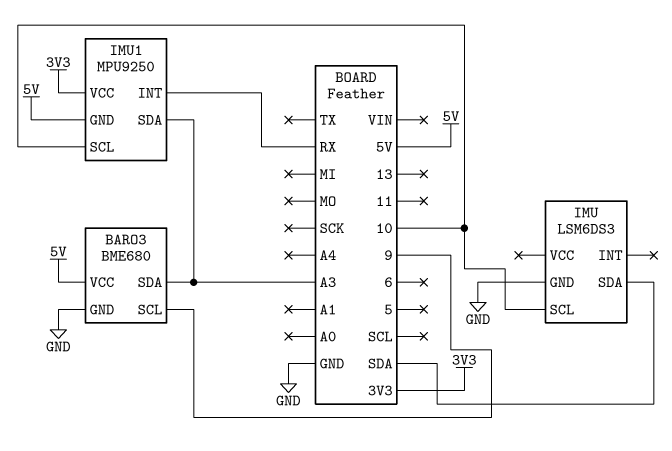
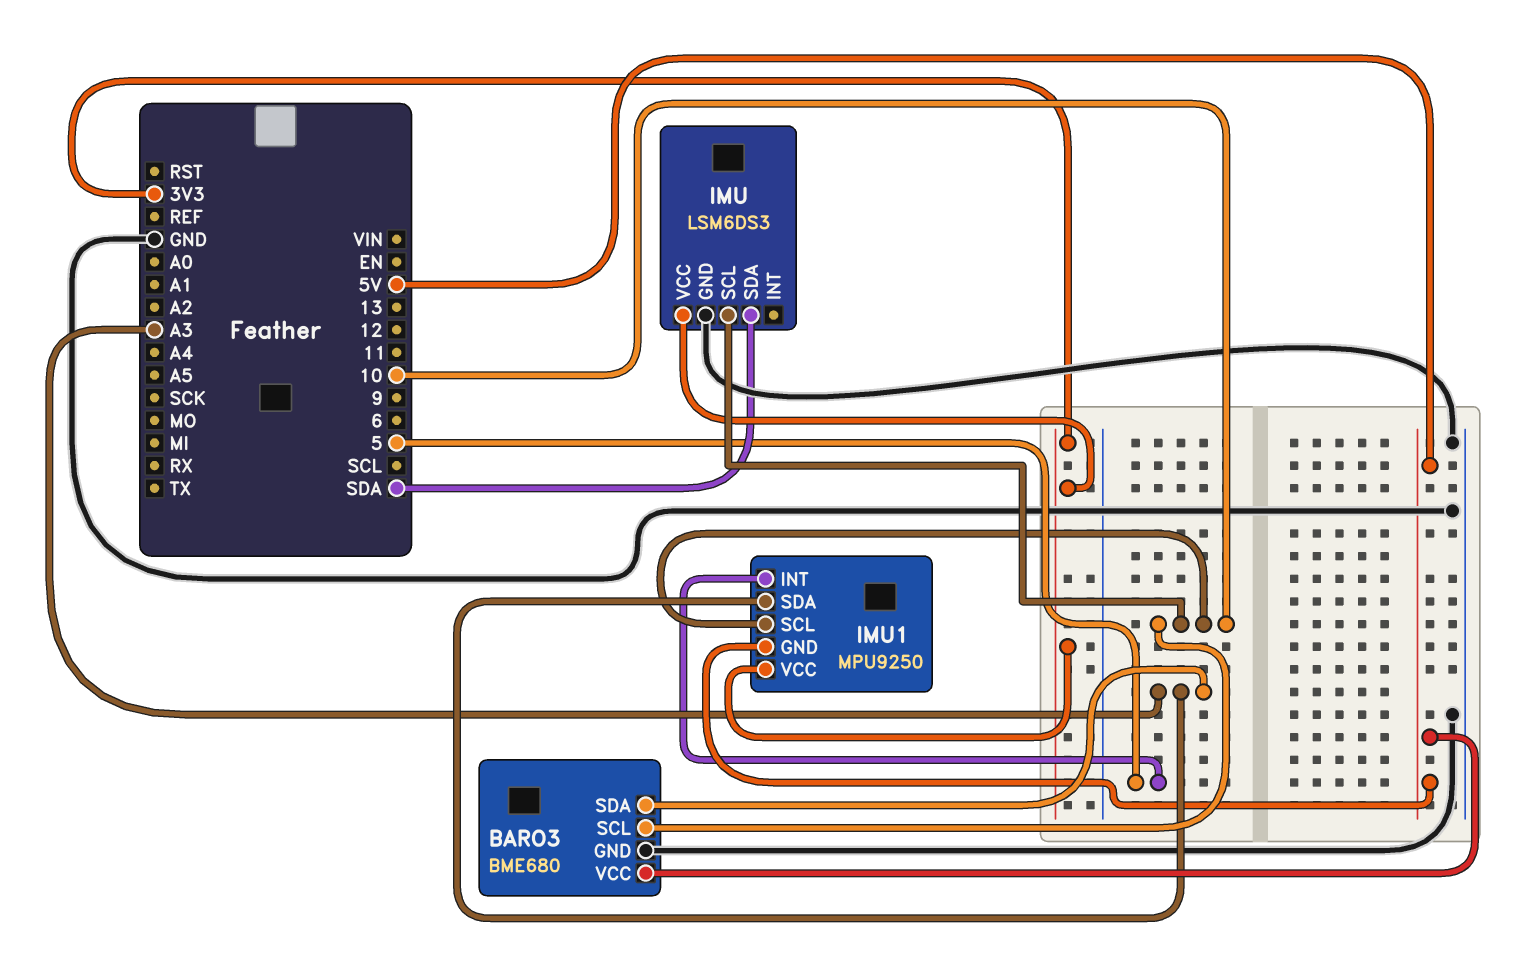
BARO3 pin SCL: 9 -> 10
IMU pin VCC: none -> 3V3
IMU1 pin INT: RX -> 5

